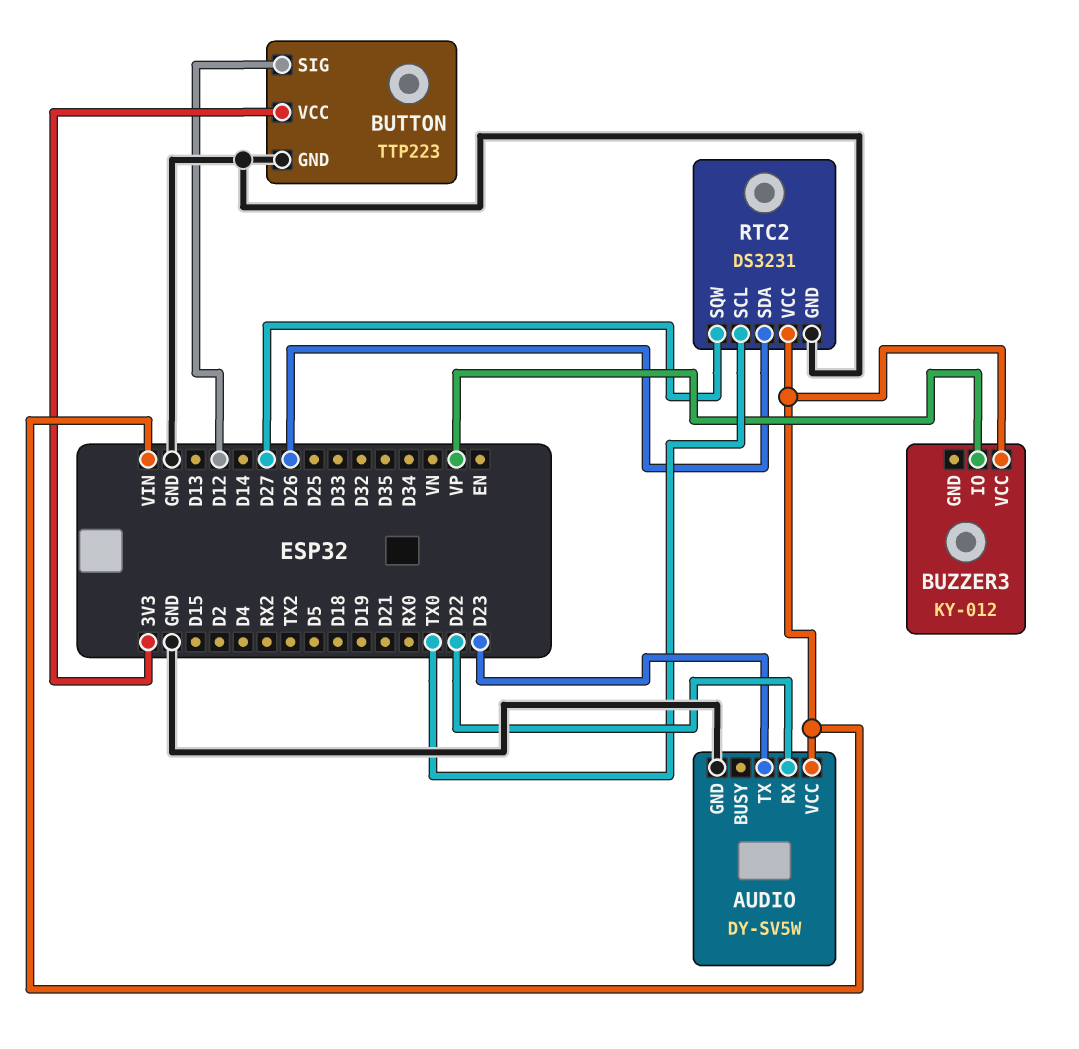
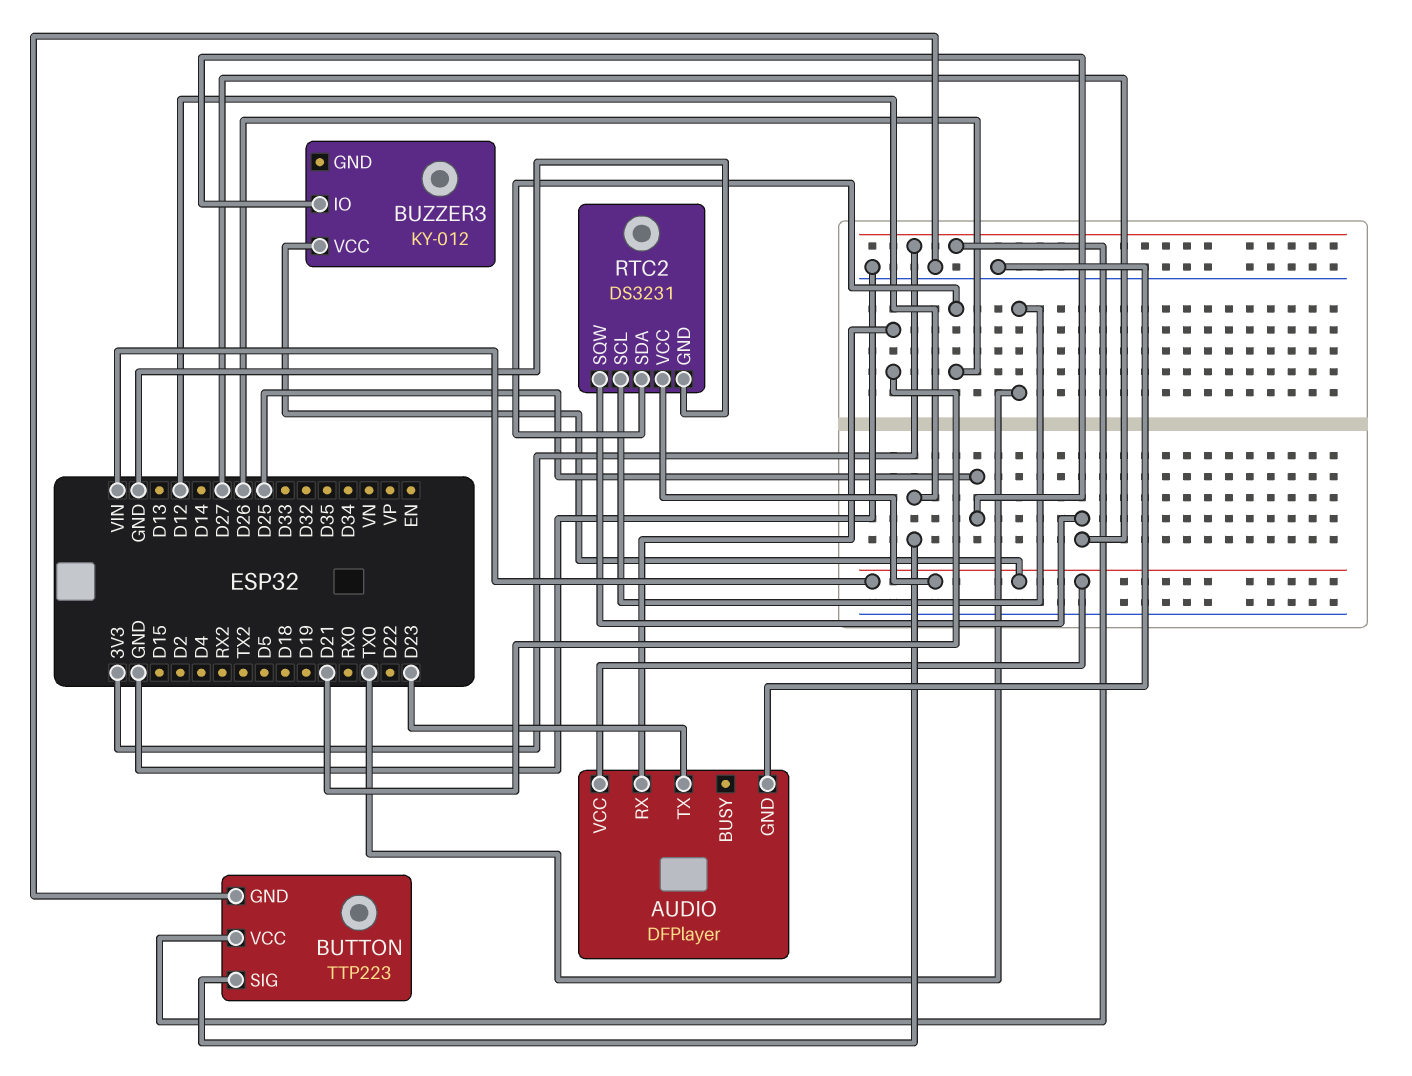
AUDIO: DY-SV5W -> DFPlayer
AUDIO pin RX: D22 -> D21
BUZZER3 pin IO: VP -> D25

